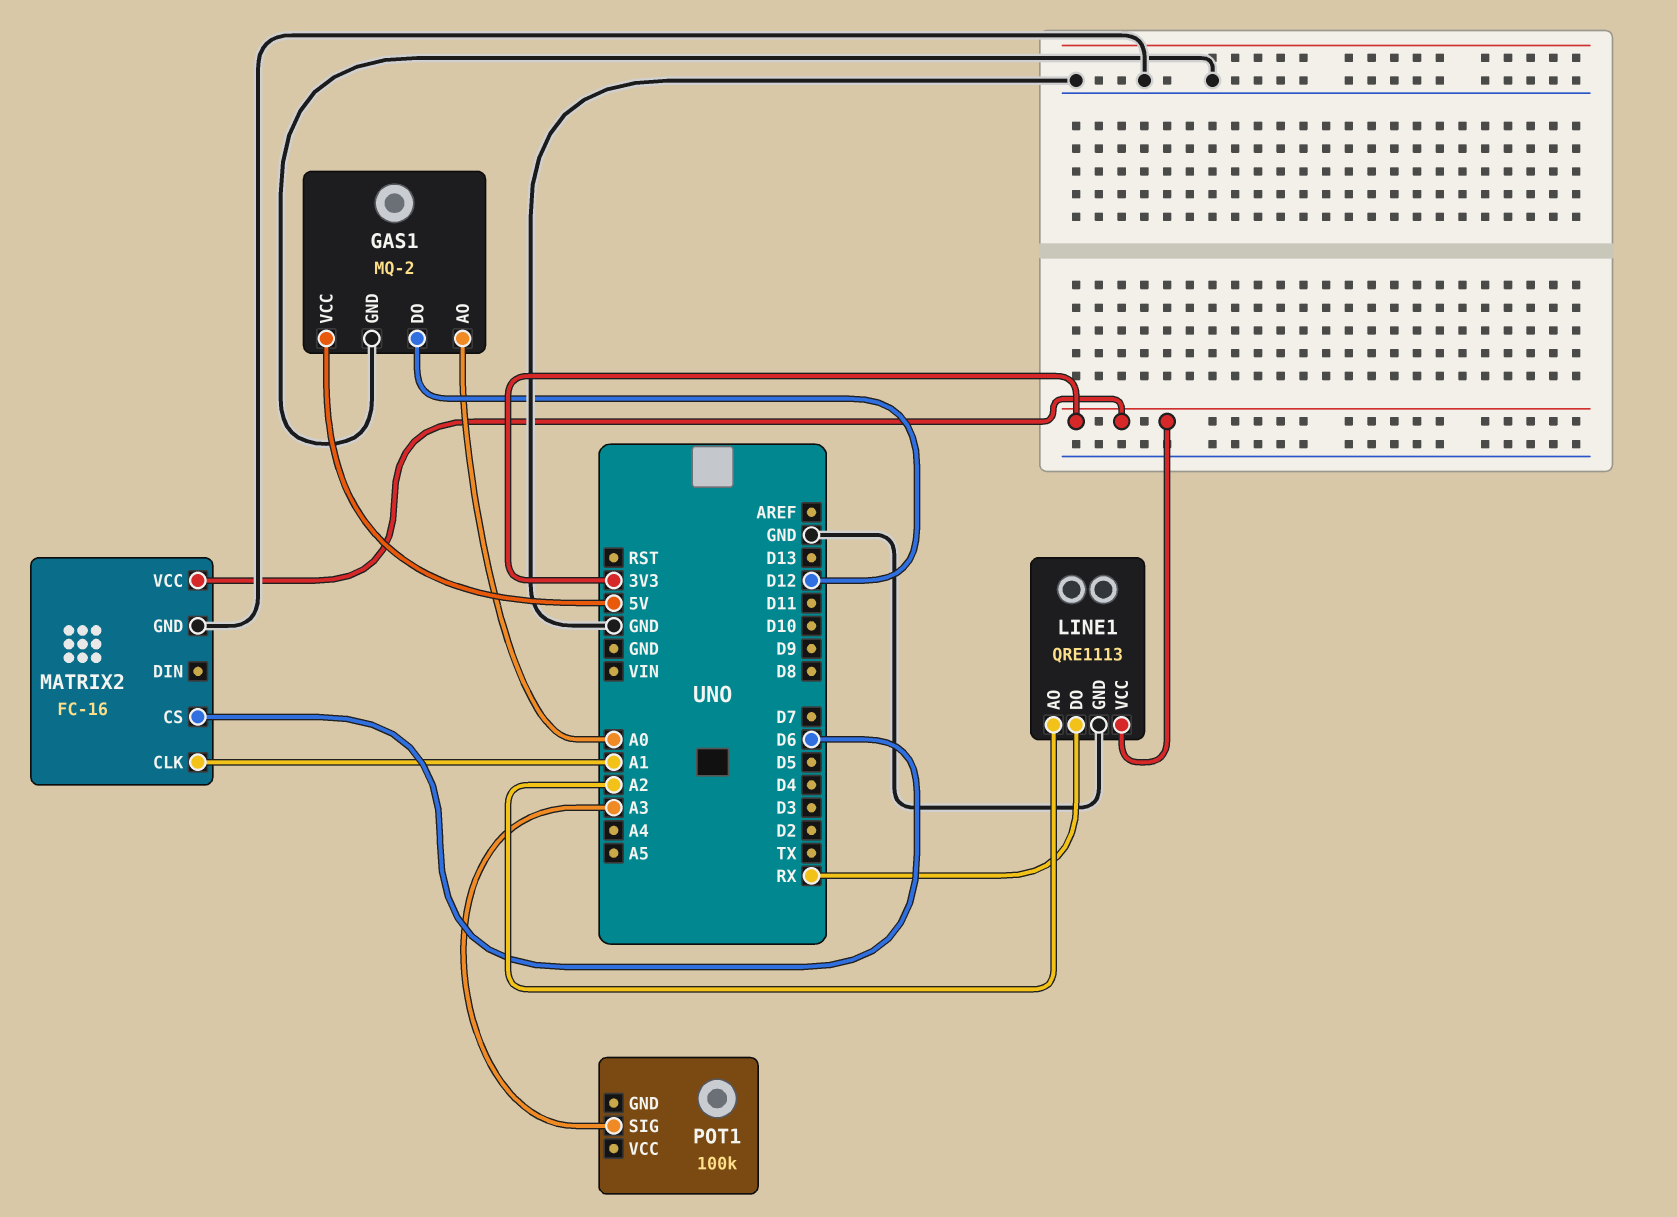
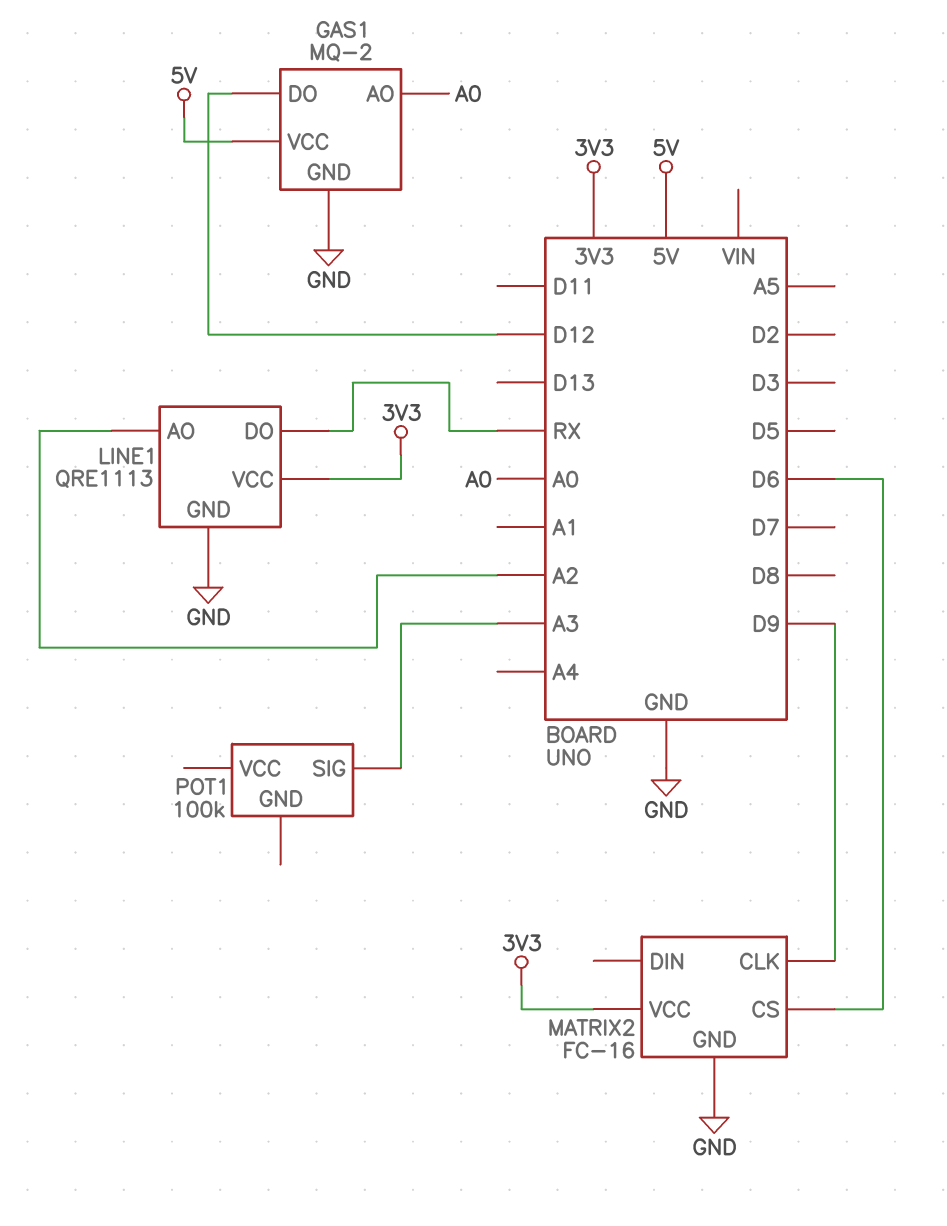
MATRIX2 pin CLK: A1 -> D9

